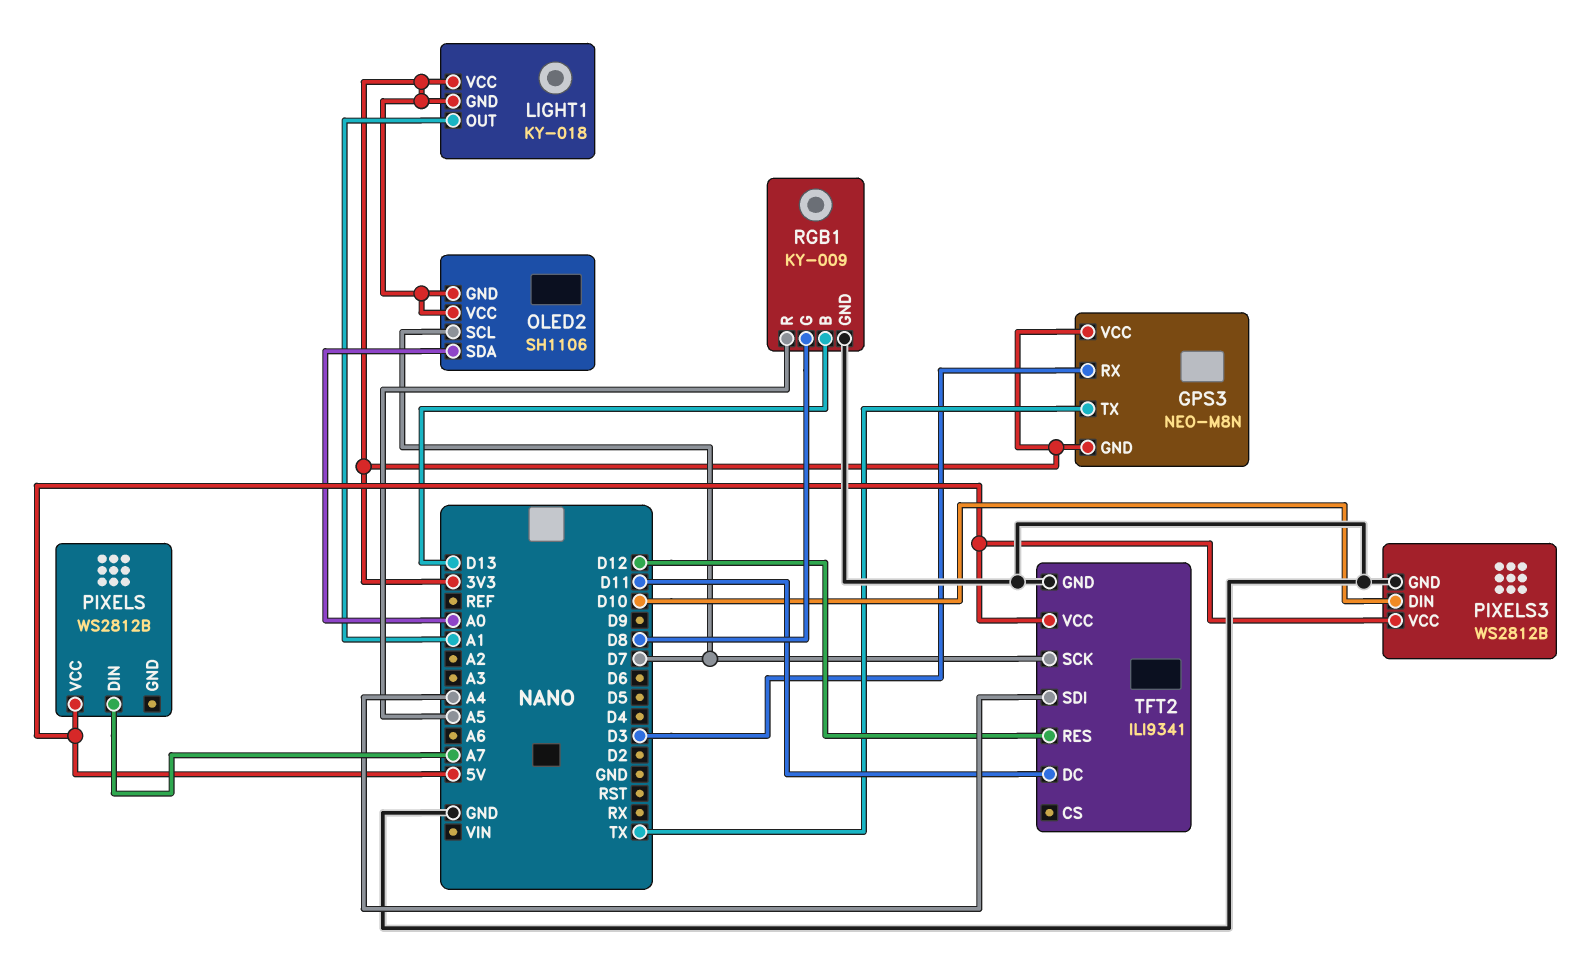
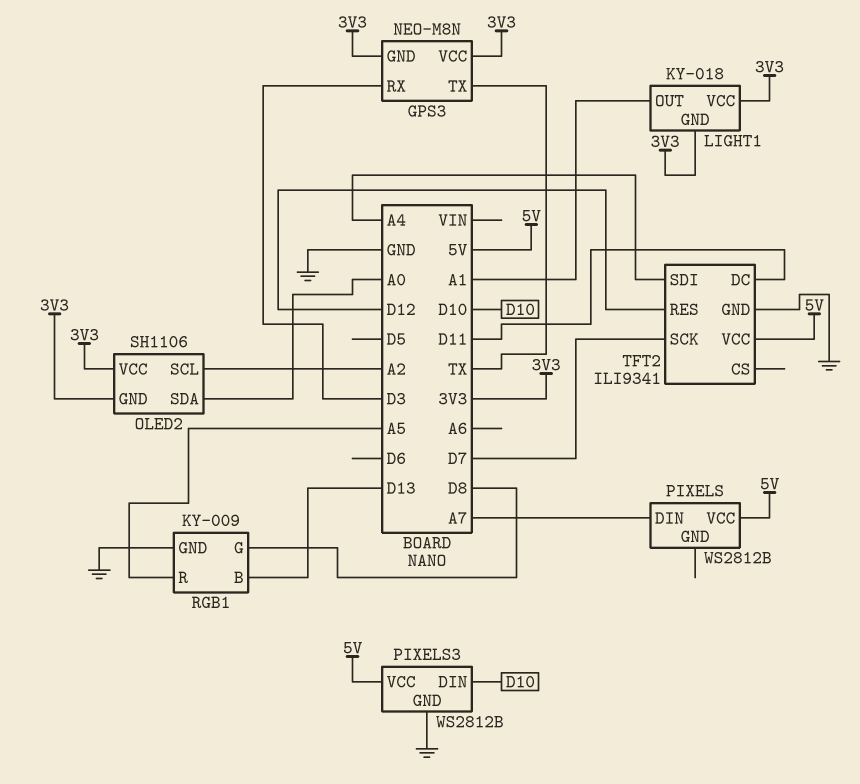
OLED2 pin SCL: D7 -> A2

